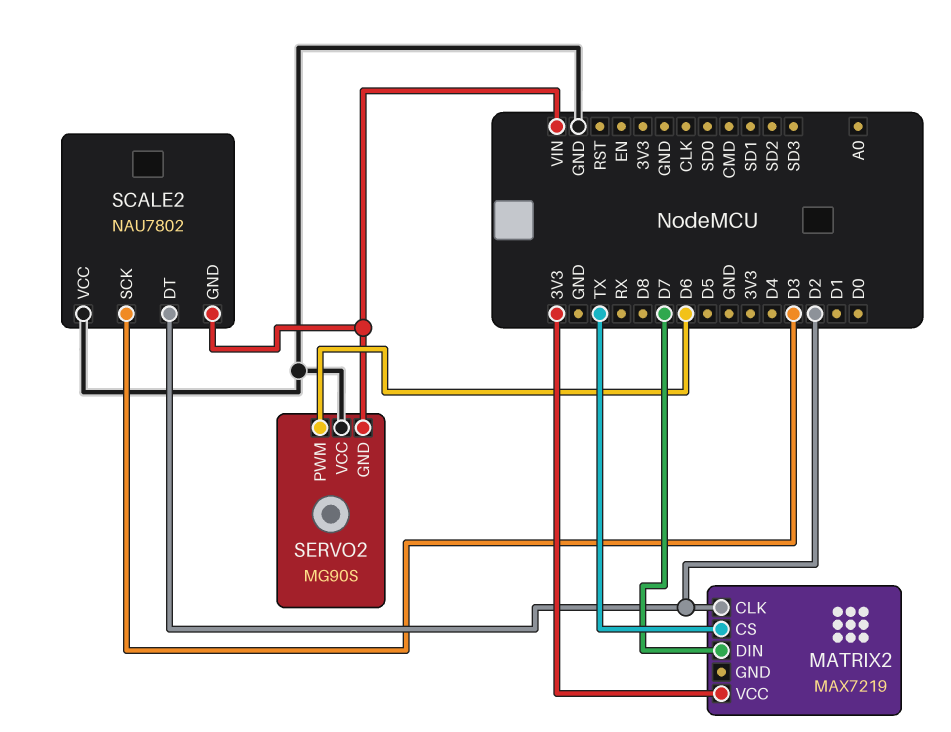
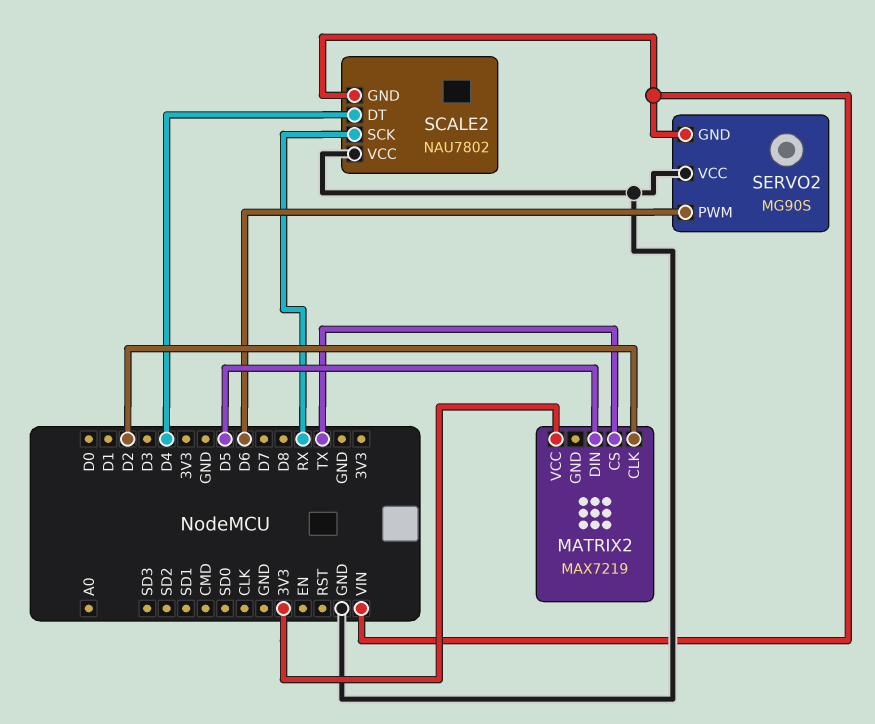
MATRIX2 pin DIN: D7 -> D5
SCALE2 pin DT: D2 -> D4
SCALE2 pin SCK: D3 -> RX

